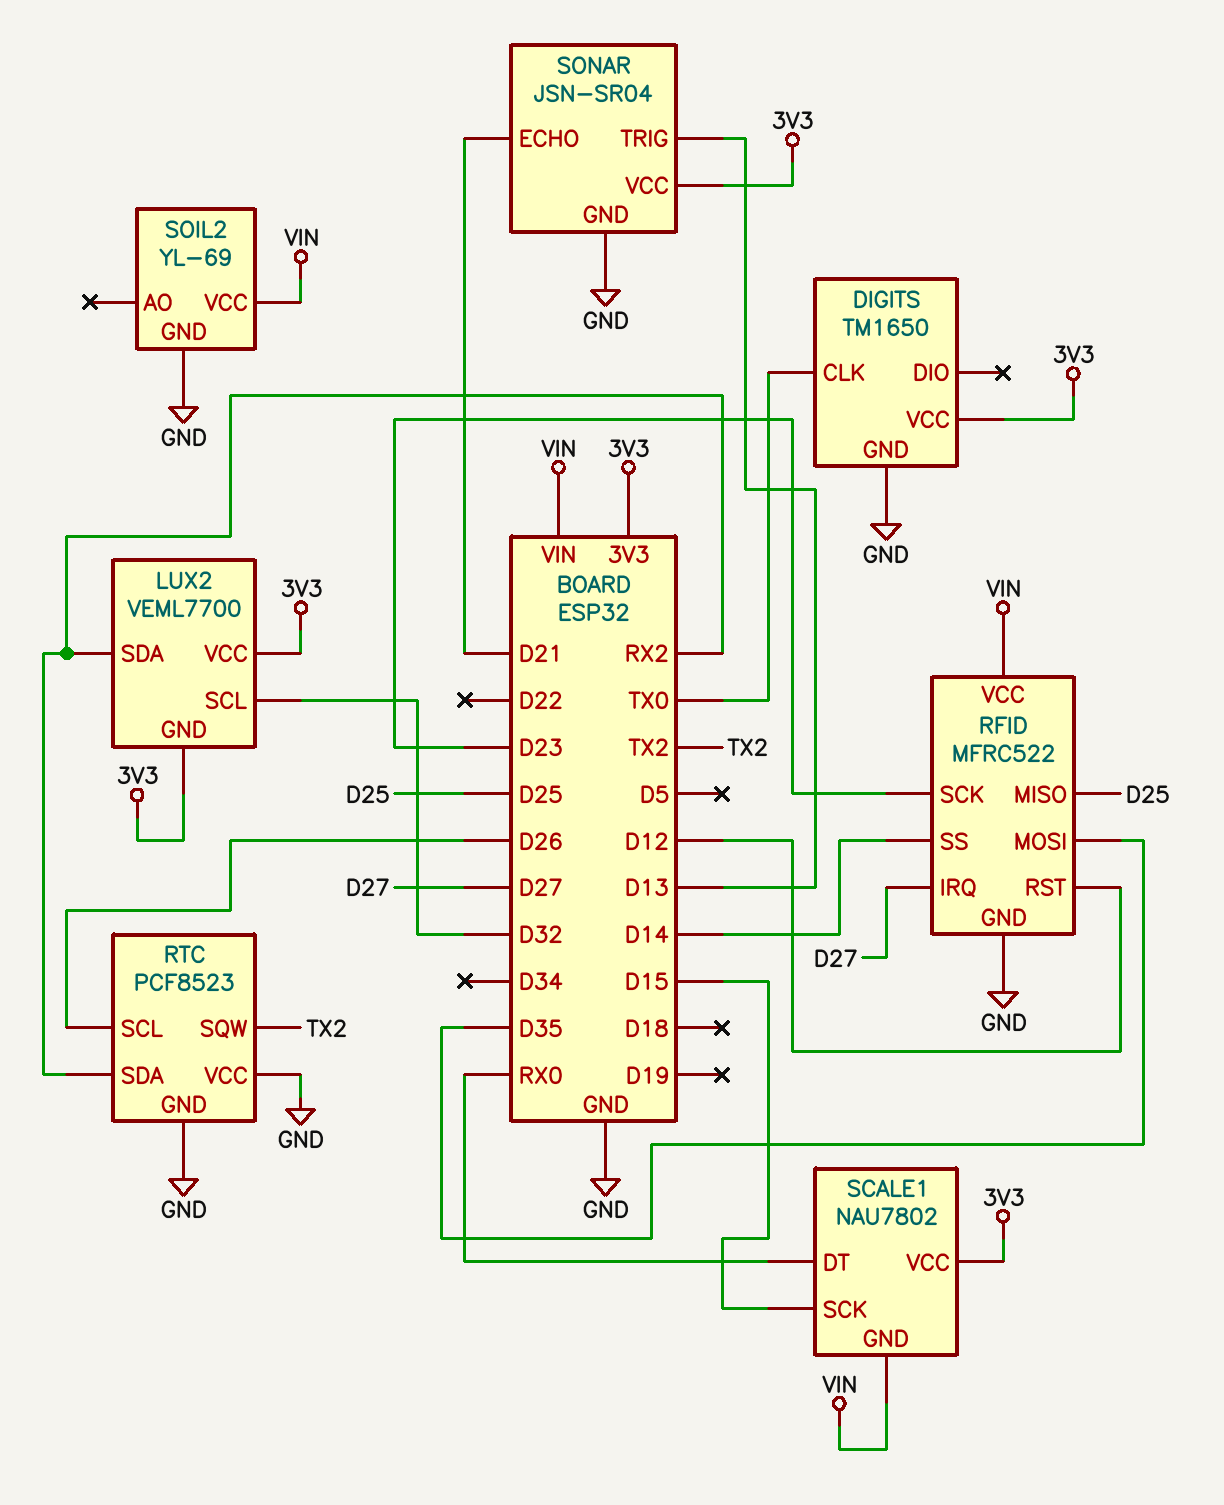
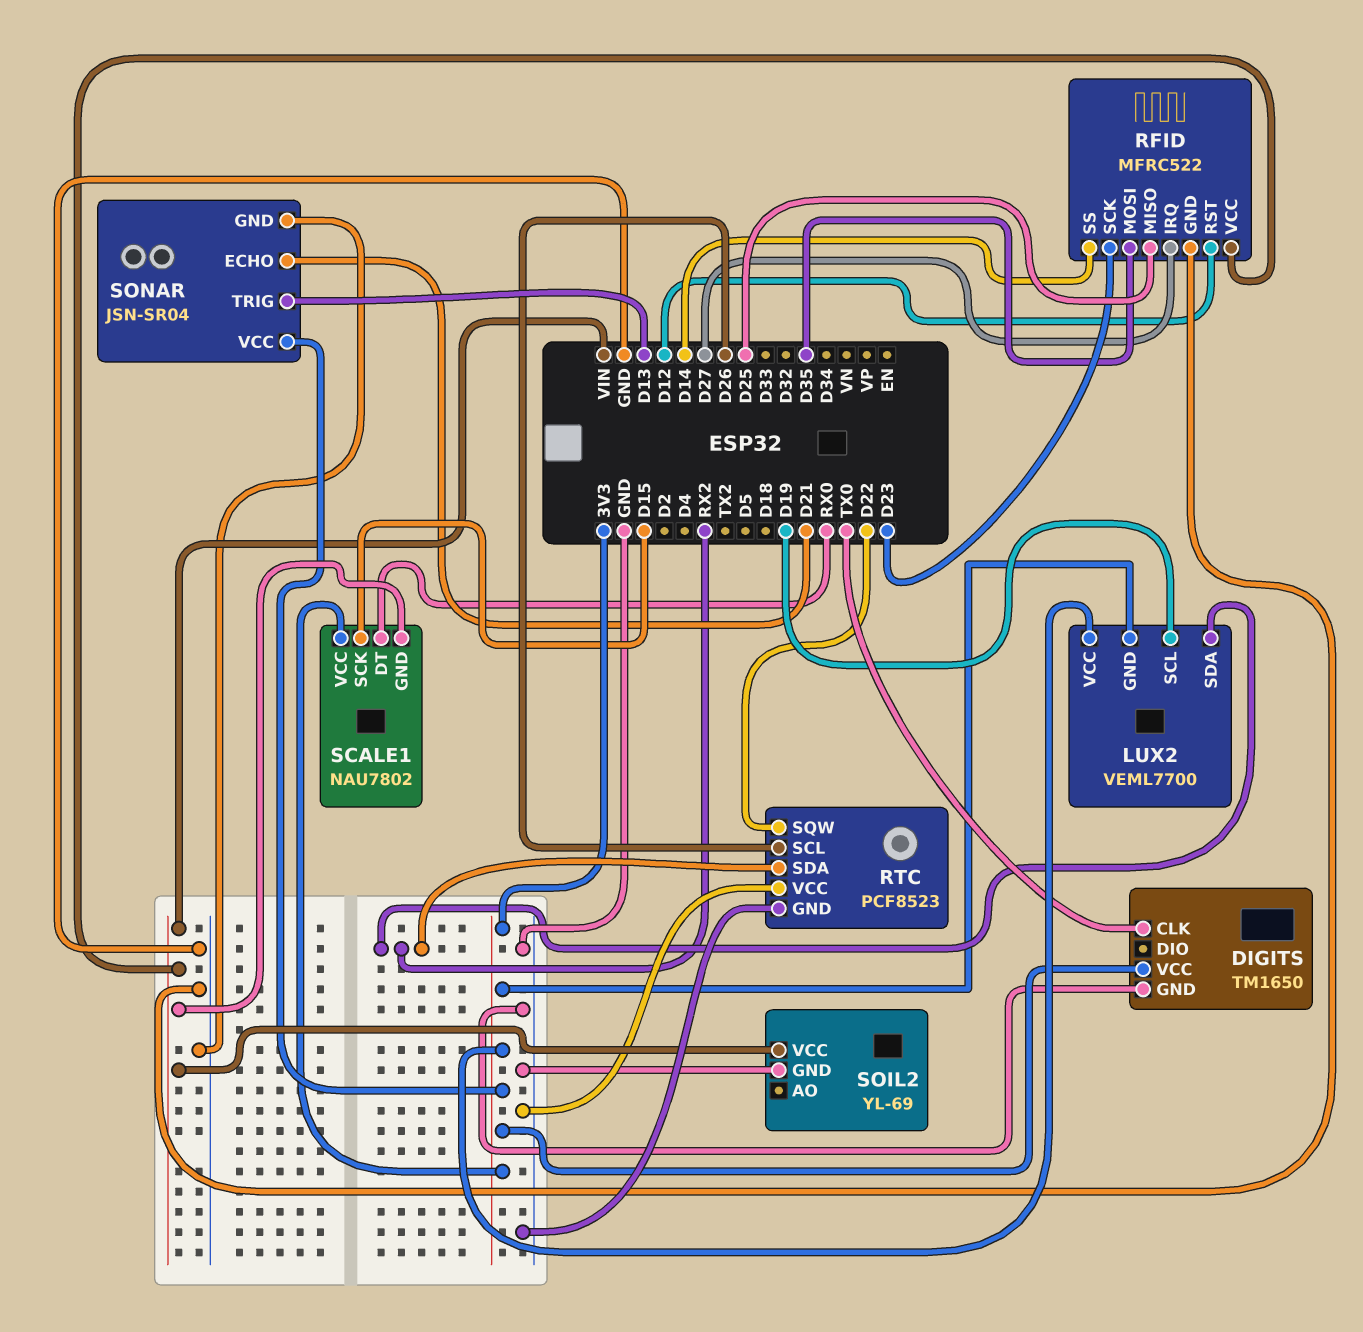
LUX2 pin SCL: D32 -> D19
RTC pin SQW: TX2 -> D22

